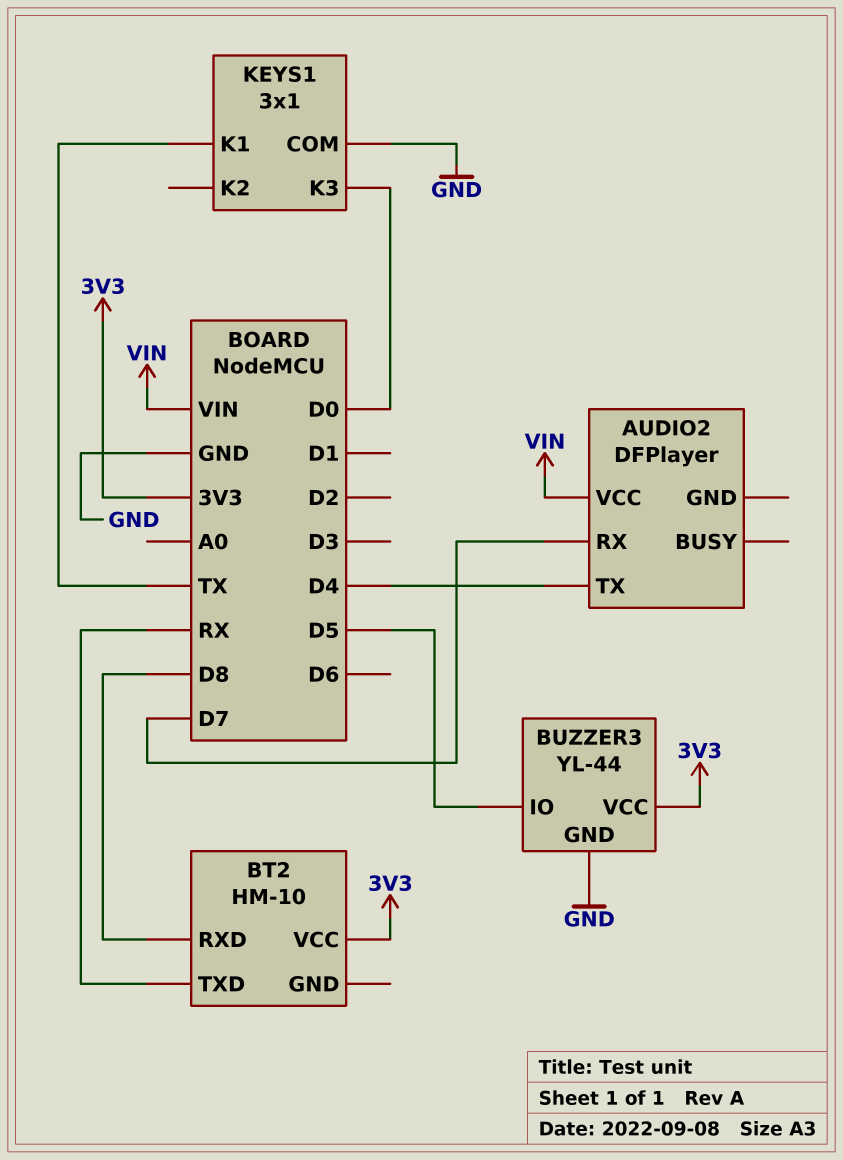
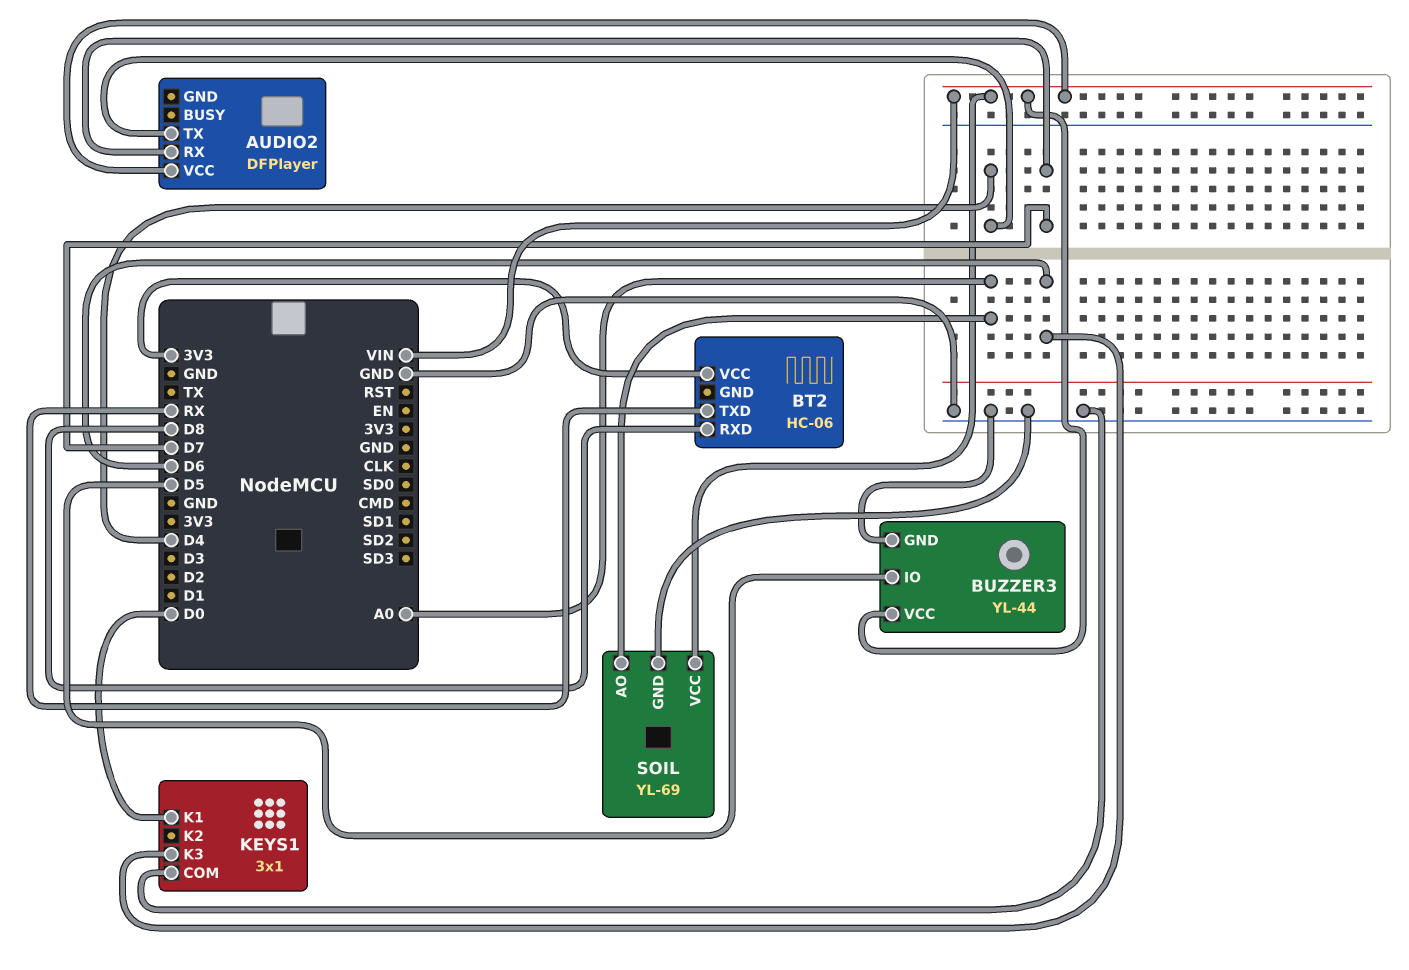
BT2: HM-10 -> HC-06
BUZZER3 pin VCC: 3V3 -> VIN
KEYS1 pin K1: TX -> D0
KEYS1 pin K3: D0 -> D6
SOIL: none -> YL-69
SOIL pin AO: none -> A0
SOIL pin GND: none -> GND
SOIL pin VCC: none -> VIN

